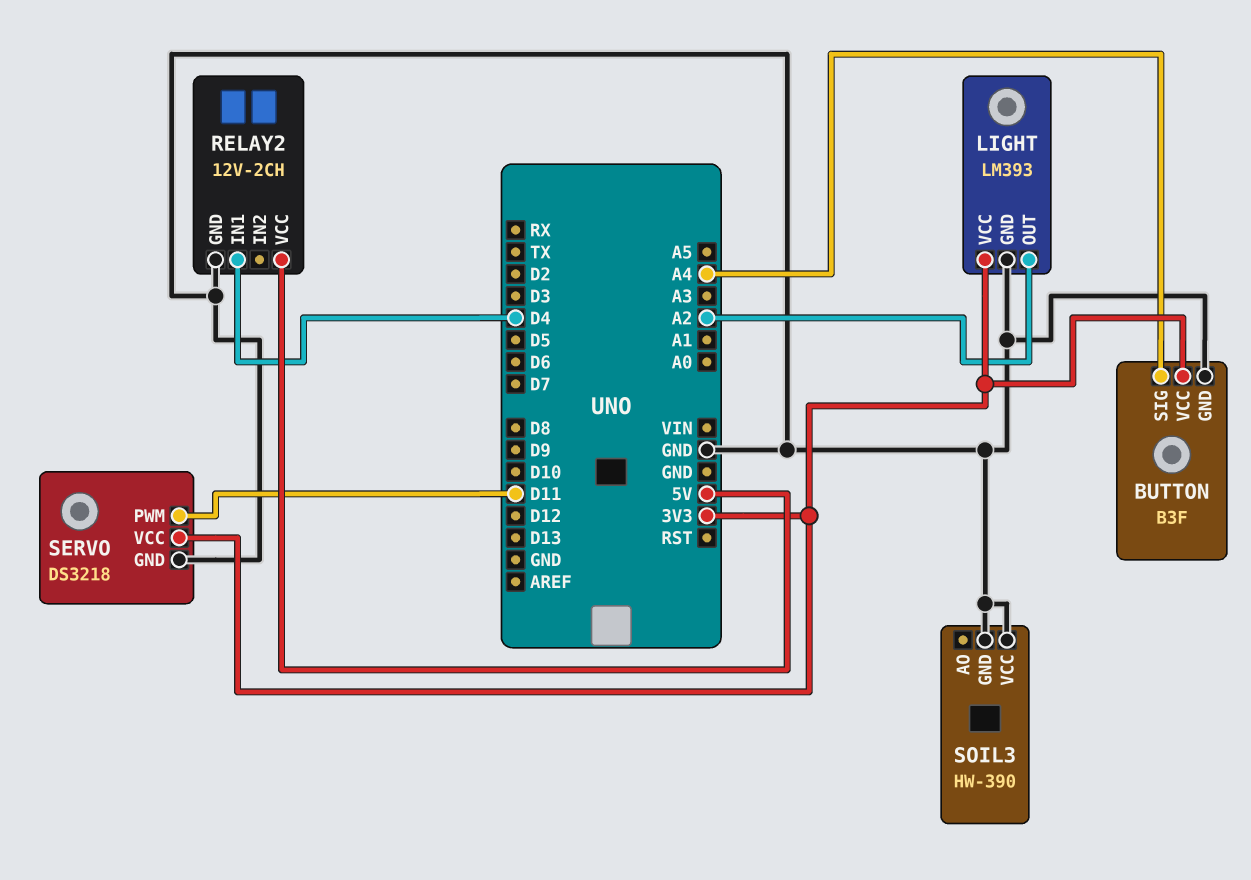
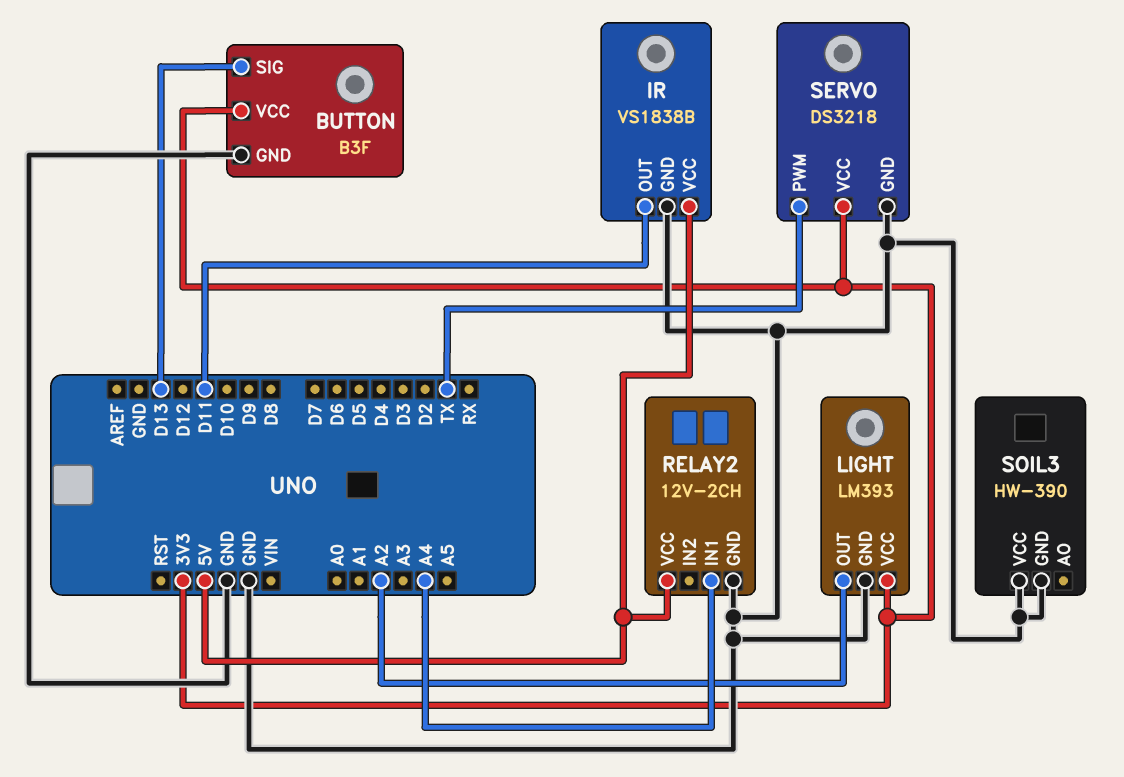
BUTTON pin SIG: A4 -> D13
IR: none -> VS1838B
IR pin GND: none -> GND
IR pin OUT: none -> D11
IR pin VCC: none -> 5V
RELAY2 pin IN1: D4 -> A4
SERVO pin PWM: D11 -> TX

